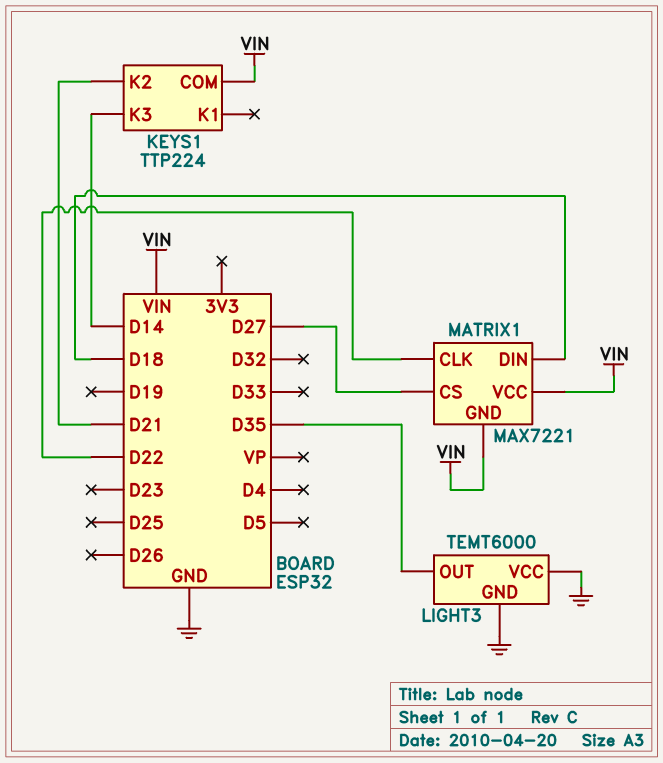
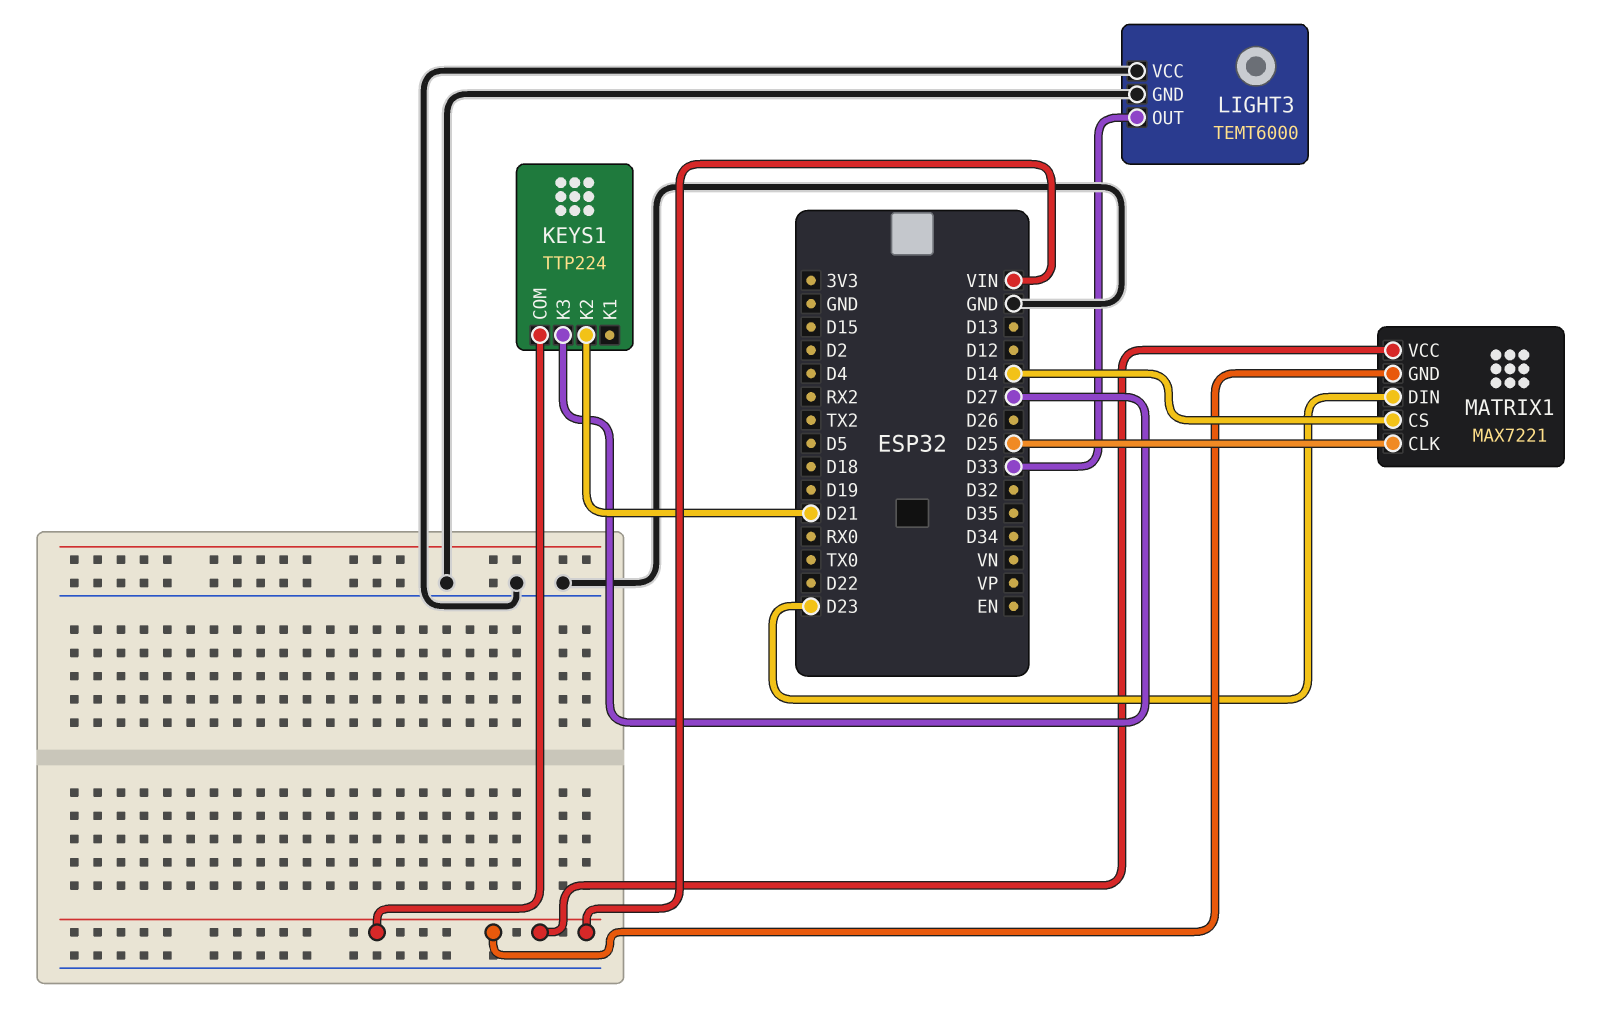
KEYS1 pin K3: D14 -> D27
LIGHT3 pin OUT: D35 -> D33
MATRIX1 pin CLK: D22 -> D25
MATRIX1 pin CS: D27 -> D14
MATRIX1 pin DIN: D18 -> D23

